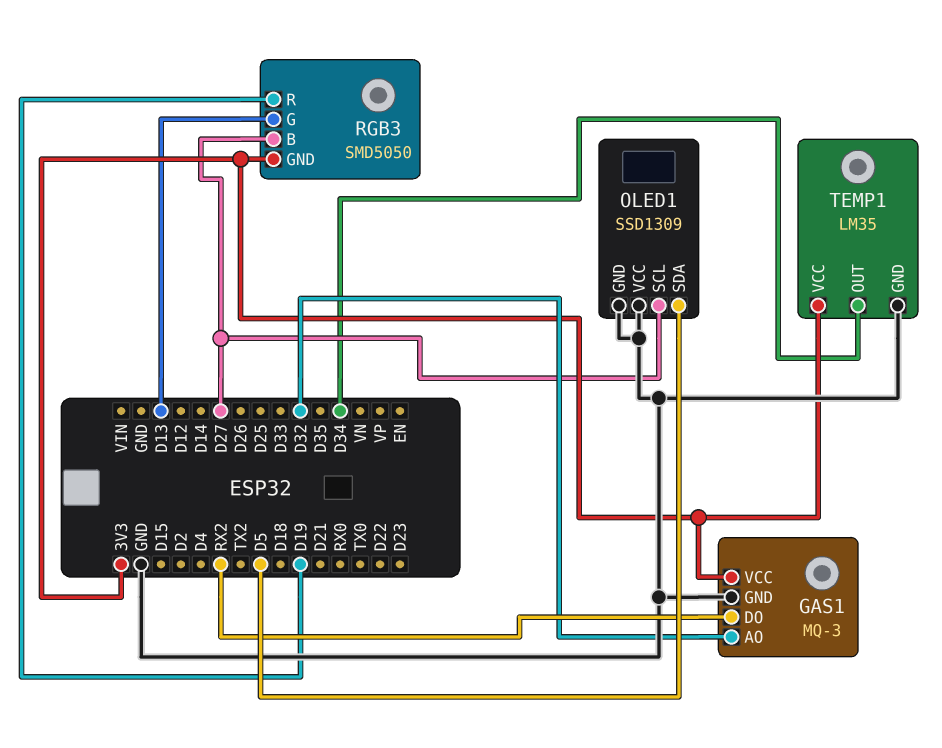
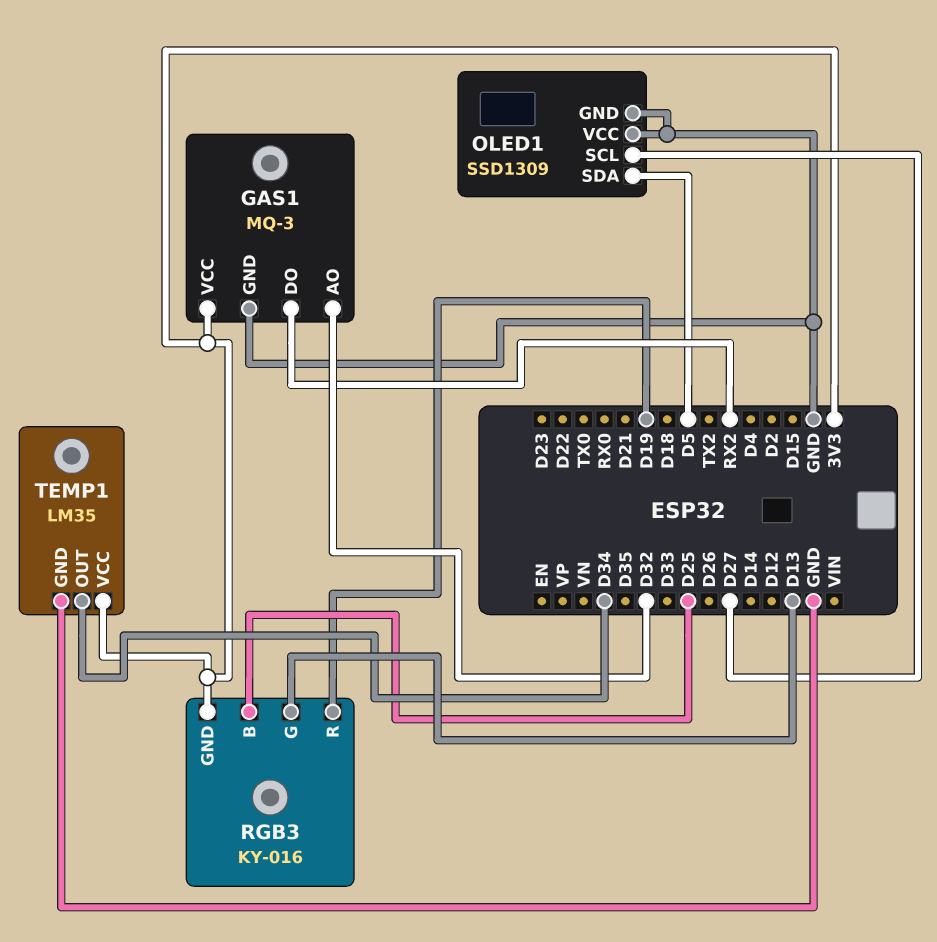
RGB3: SMD5050 -> KY-016
RGB3 pin B: D27 -> D25

